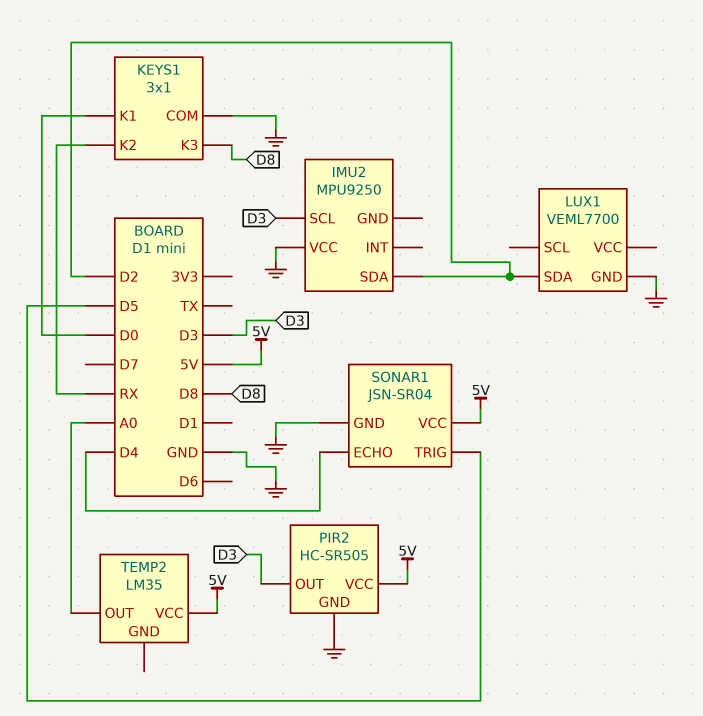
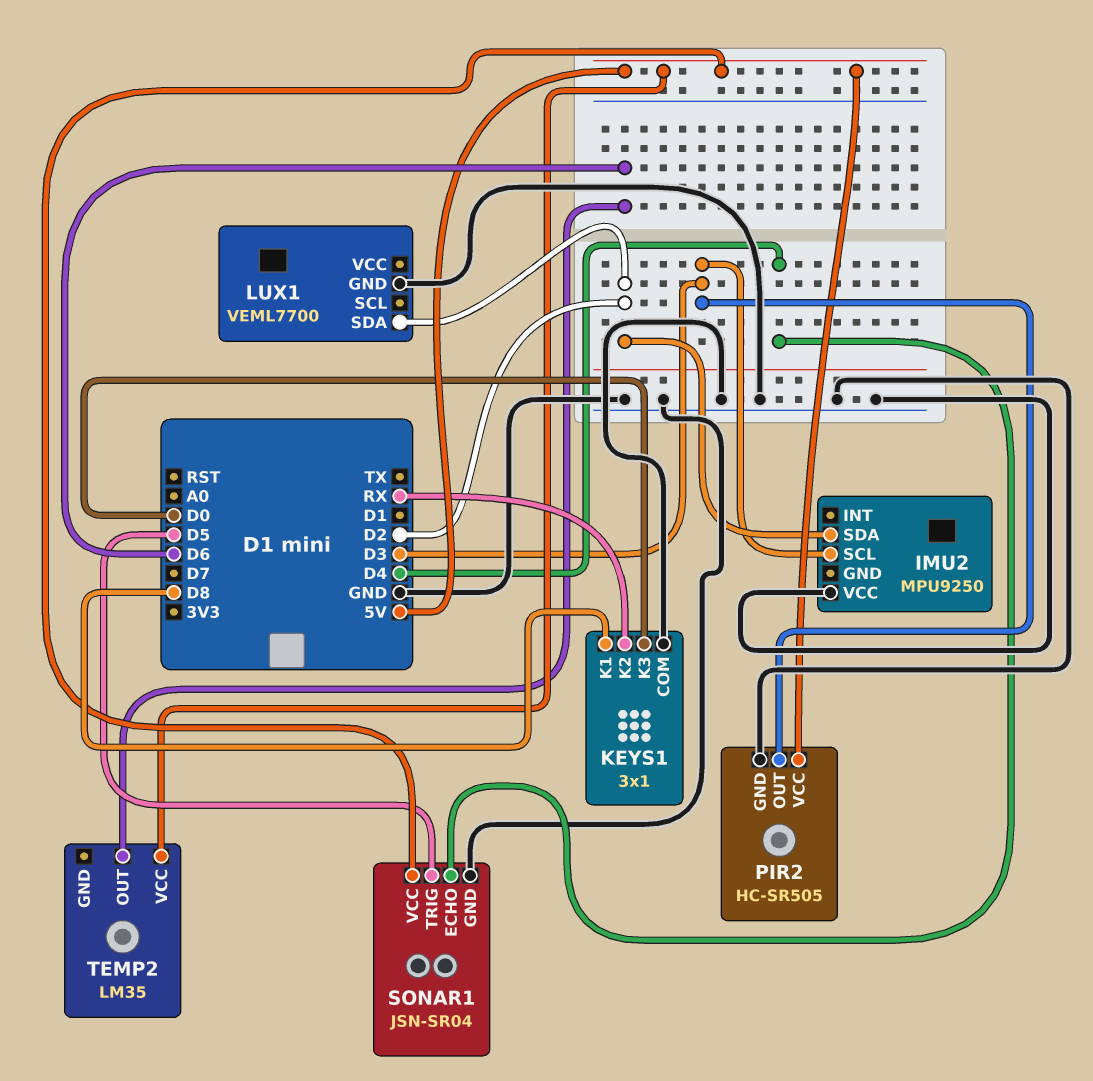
KEYS1 pin K1: D0 -> D8
KEYS1 pin K3: D8 -> D0
TEMP2 pin OUT: A0 -> D6

